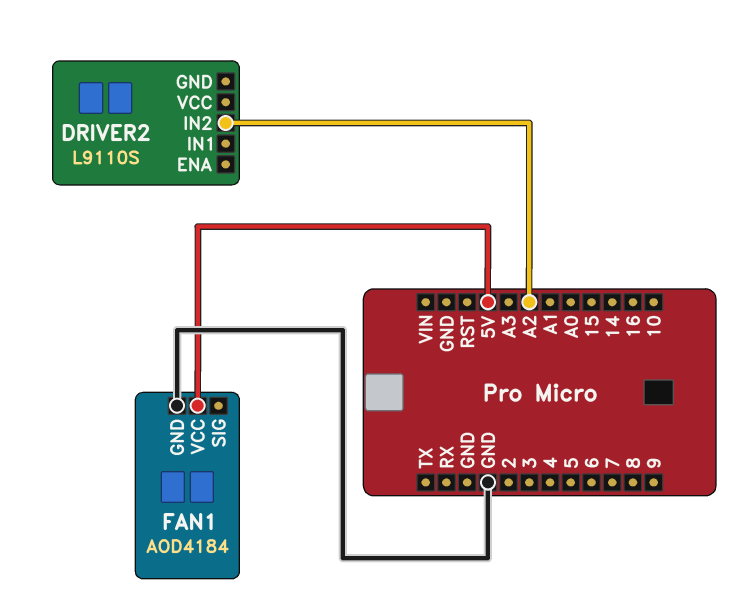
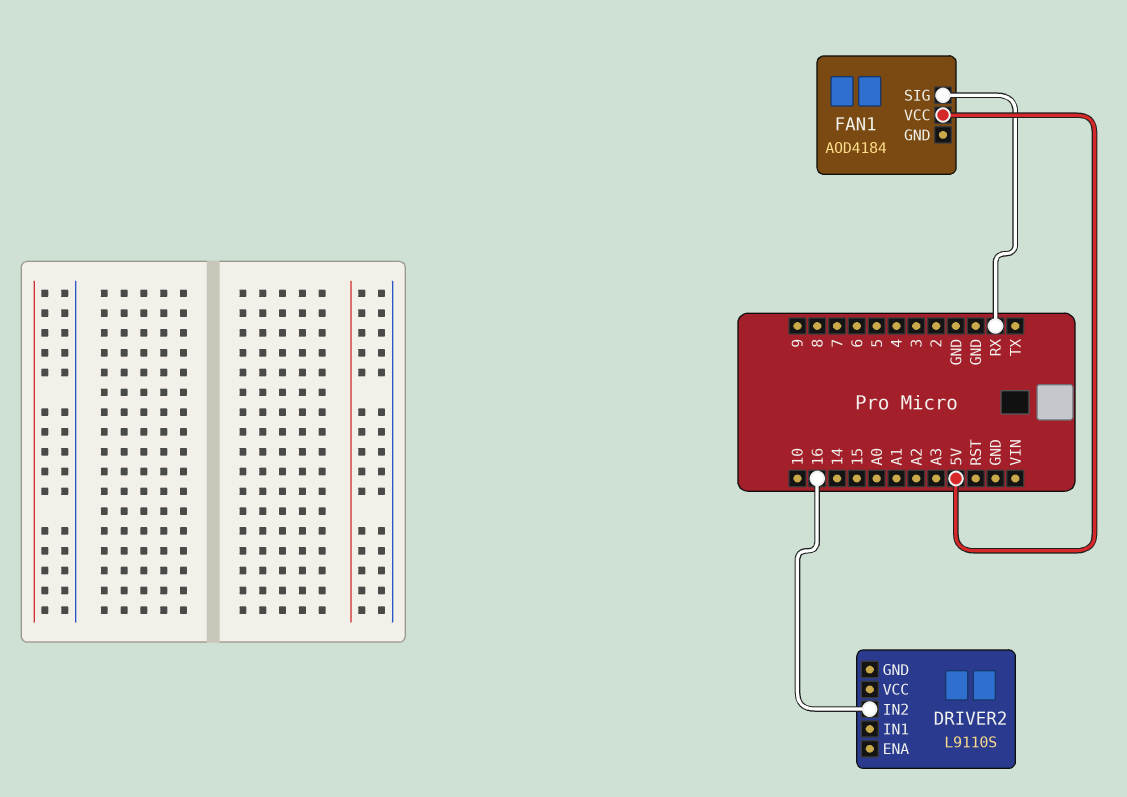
DRIVER2 pin IN2: A2 -> 16
FAN1 pin GND: GND -> none
FAN1 pin SIG: none -> RX

